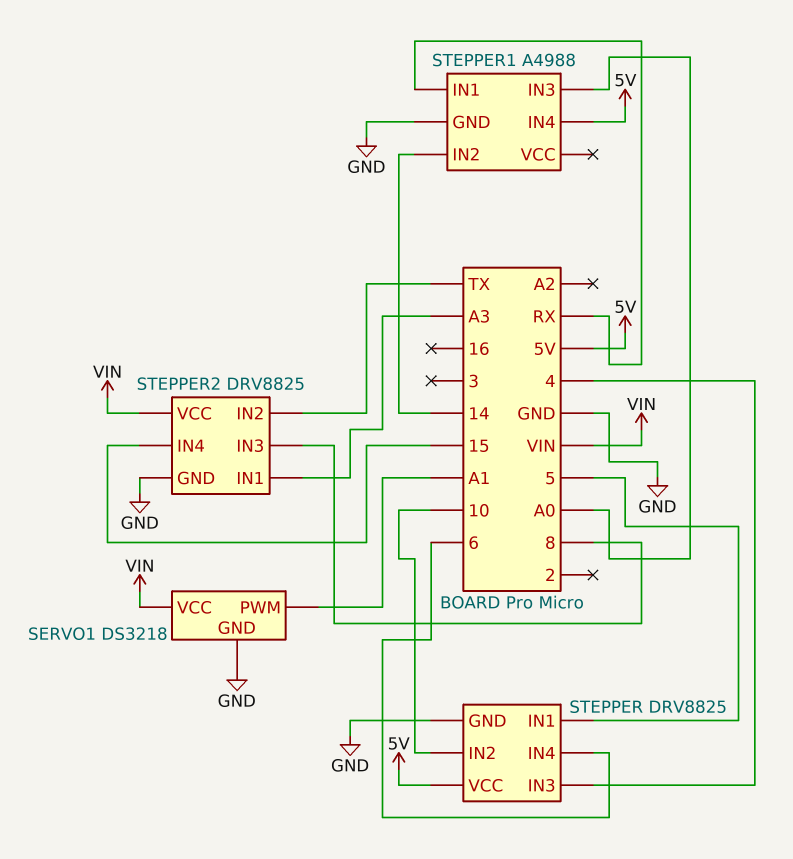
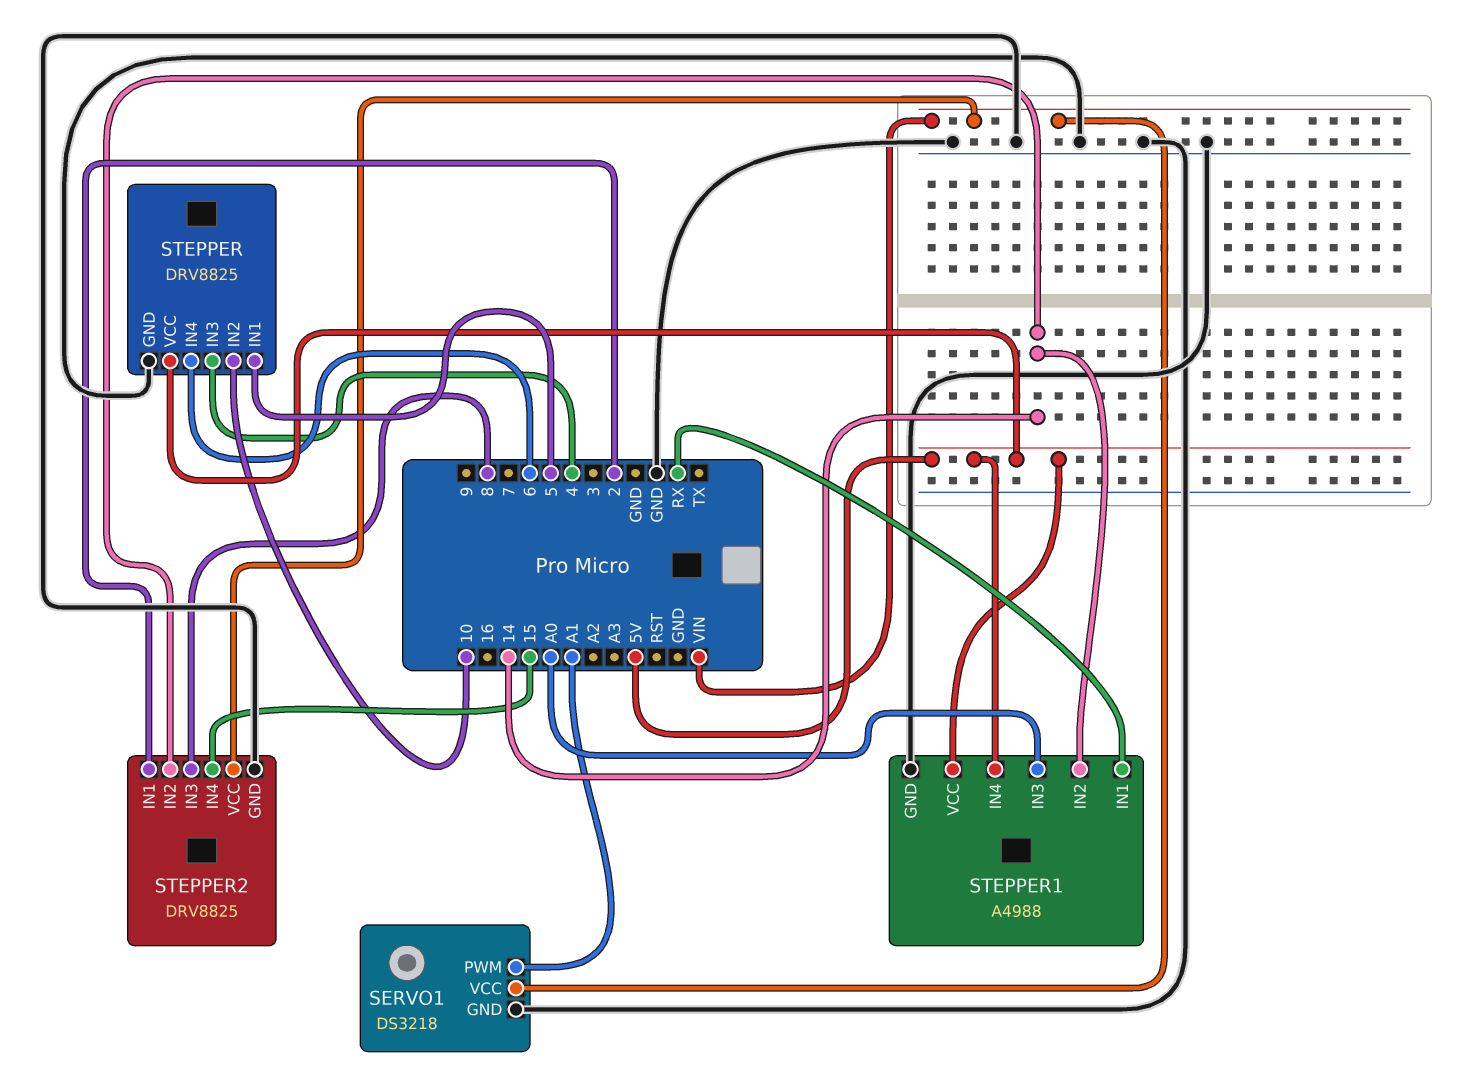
STEPPER1 pin VCC: none -> 5V
STEPPER2 pin IN1: A3 -> 2
STEPPER2 pin IN2: TX -> 14

